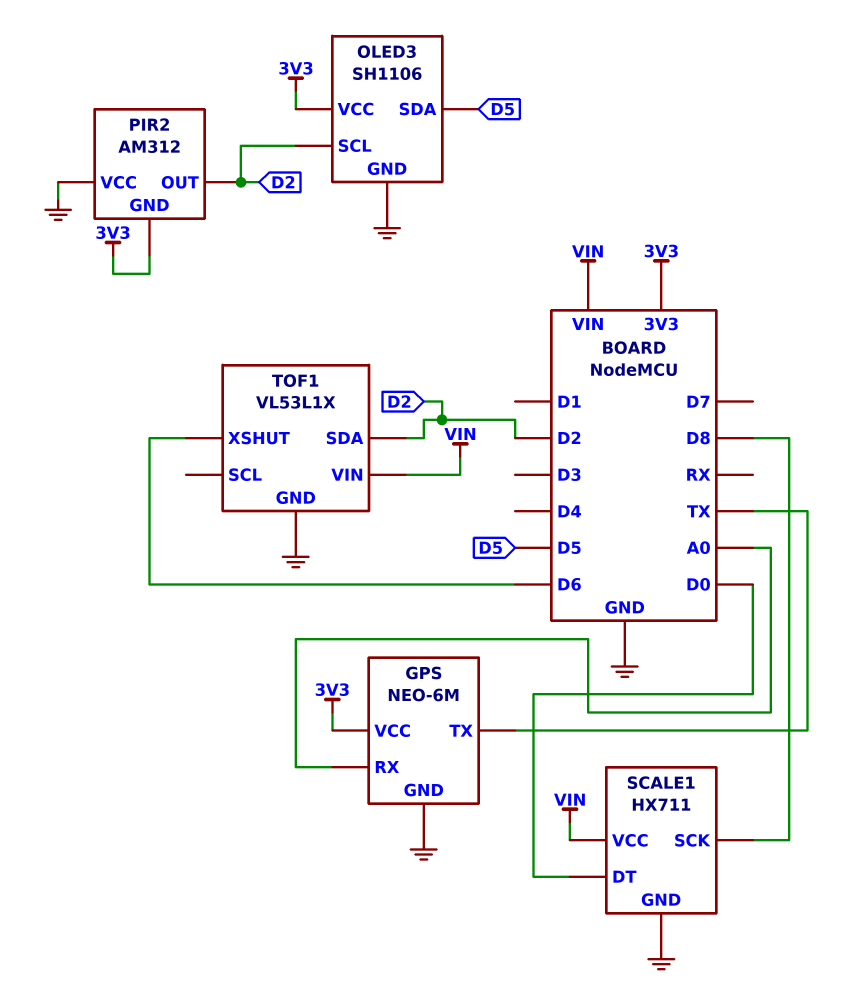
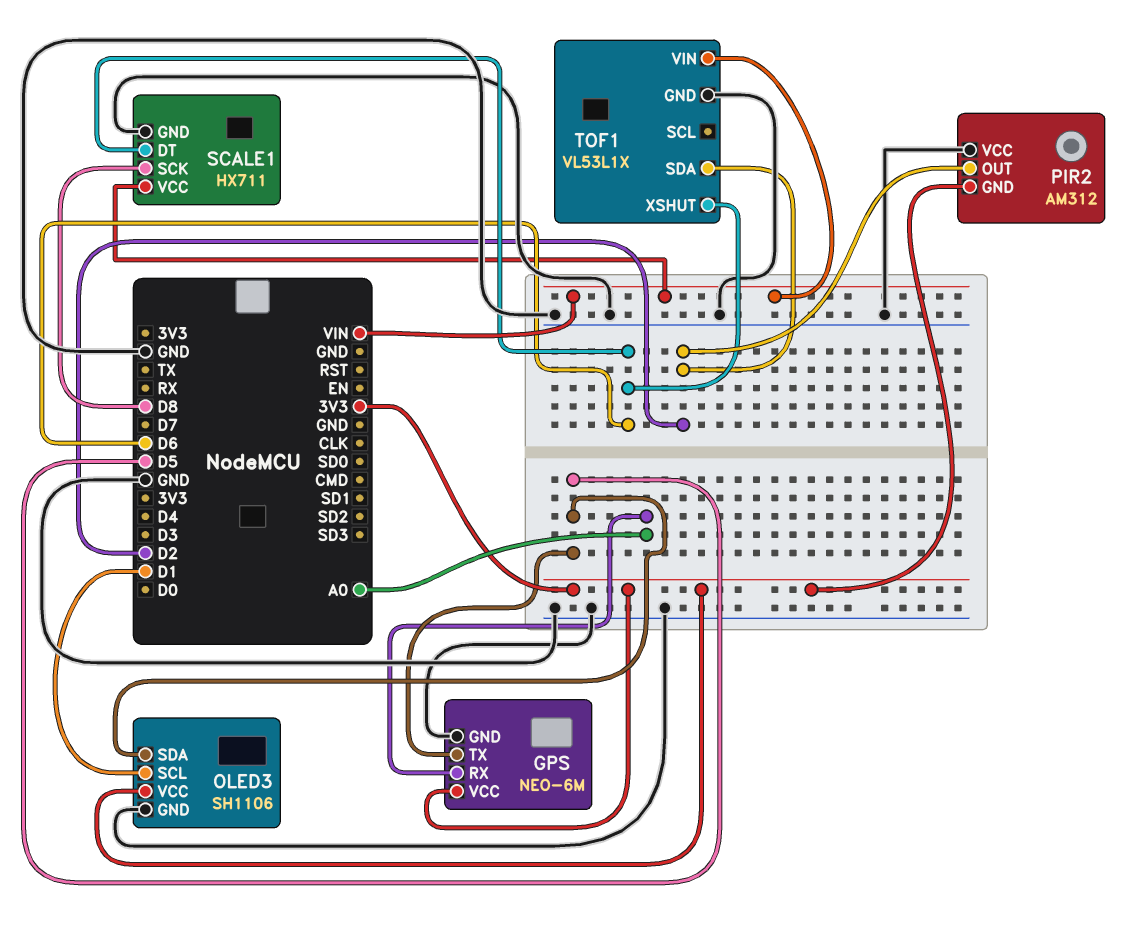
GPS pin TX: TX -> D5
OLED3 pin SCL: D2 -> D1
SCALE1 pin DT: D0 -> D6

